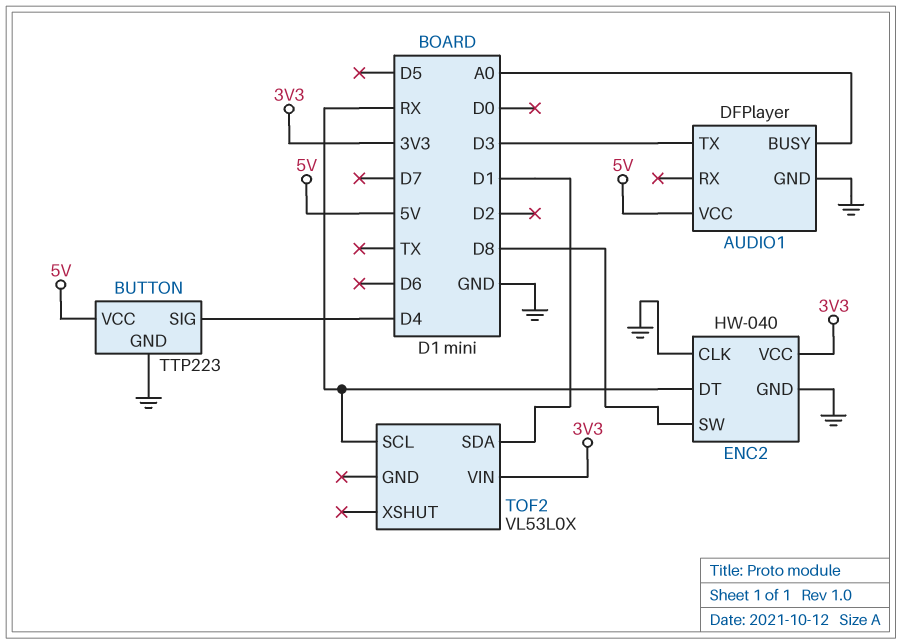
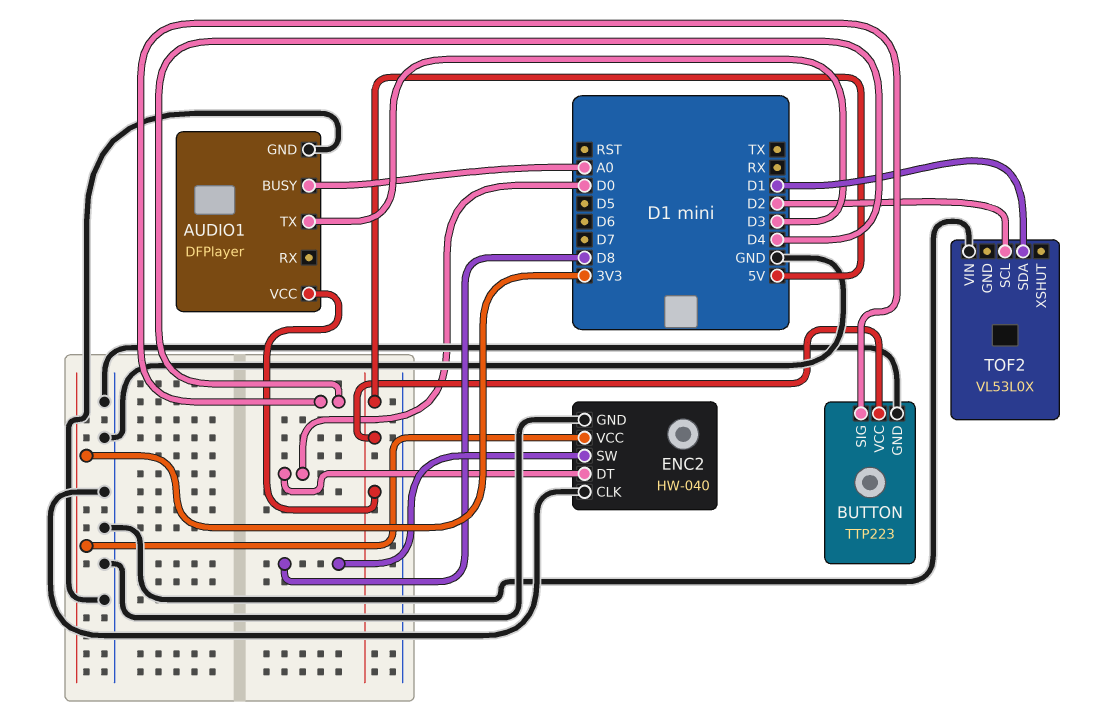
ENC2 pin DT: RX -> D0
TOF2 pin SCL: RX -> D2
TOF2 pin VIN: 3V3 -> GND

